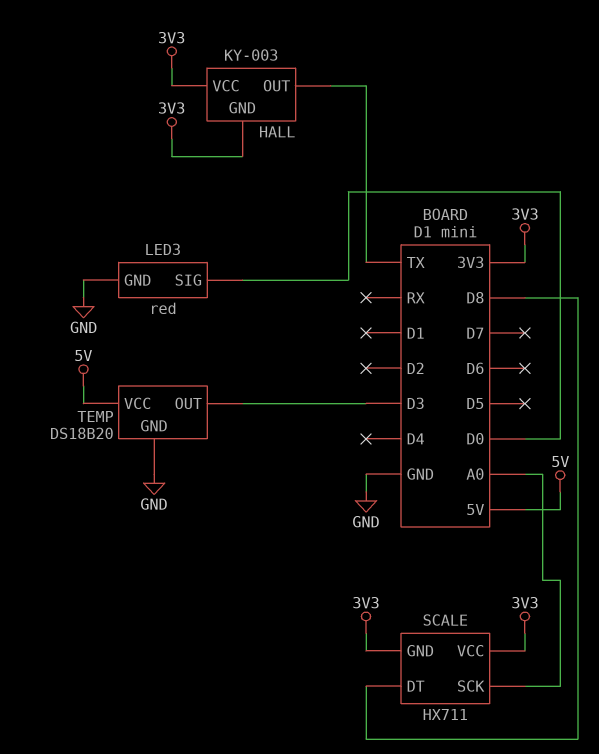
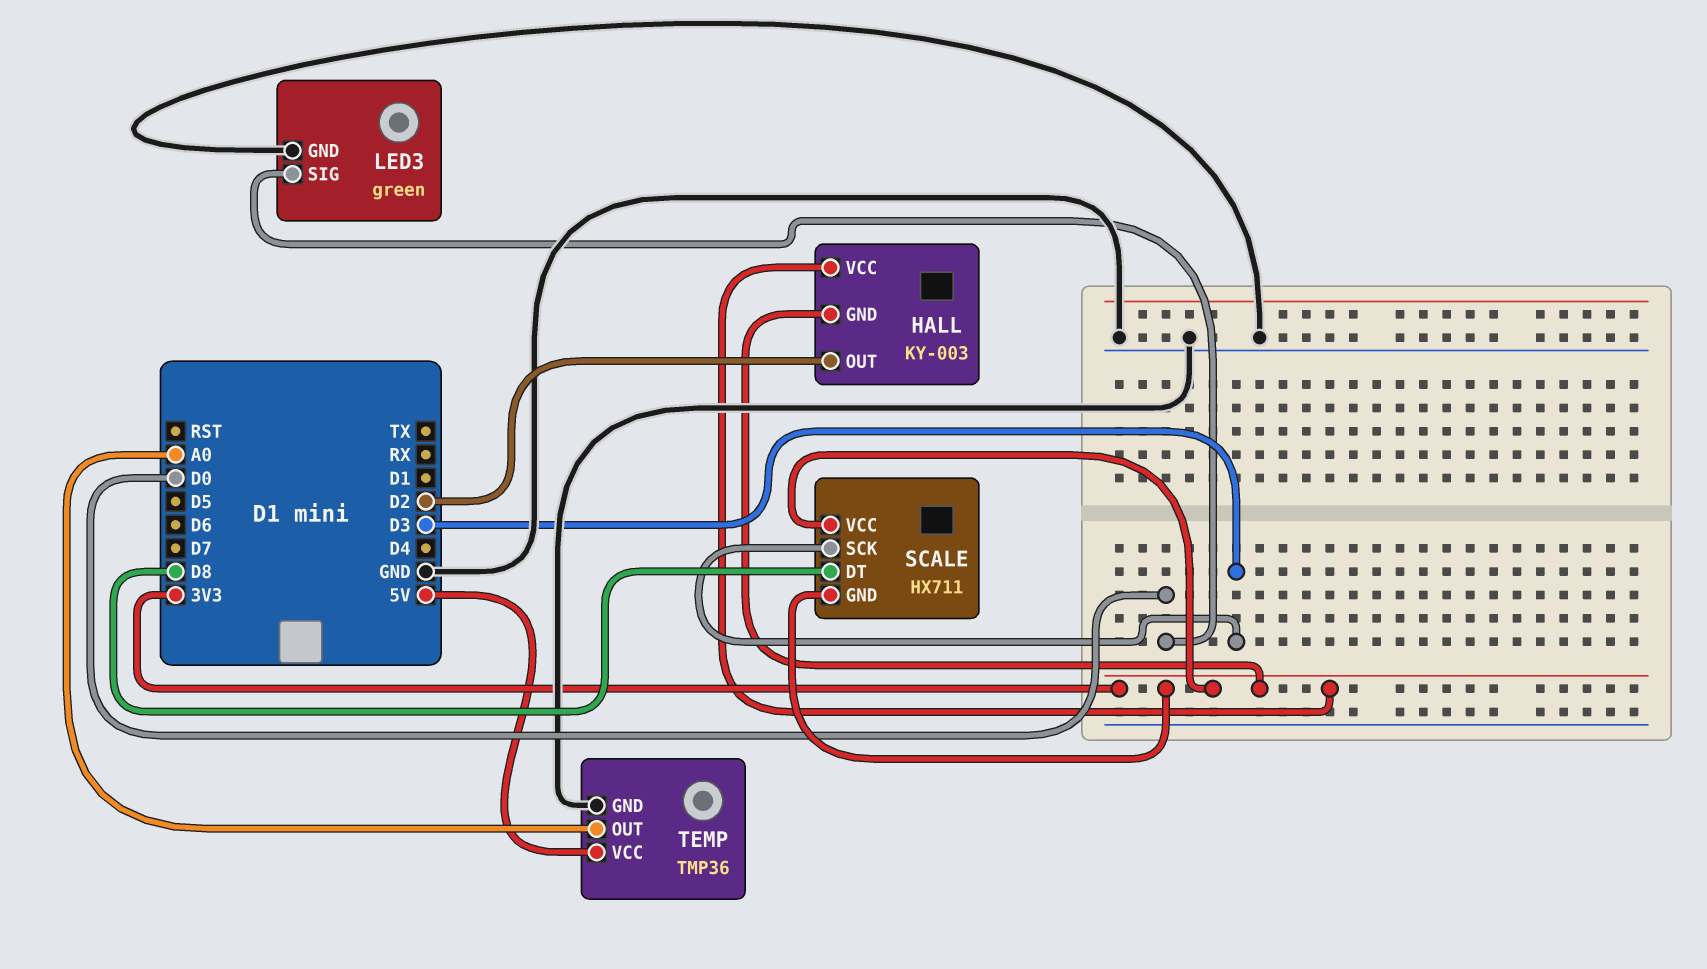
HALL pin OUT: TX -> D2
LED3: red -> green
SCALE pin SCK: A0 -> D3
TEMP: DS18B20 -> TMP36
TEMP pin OUT: D3 -> A0

